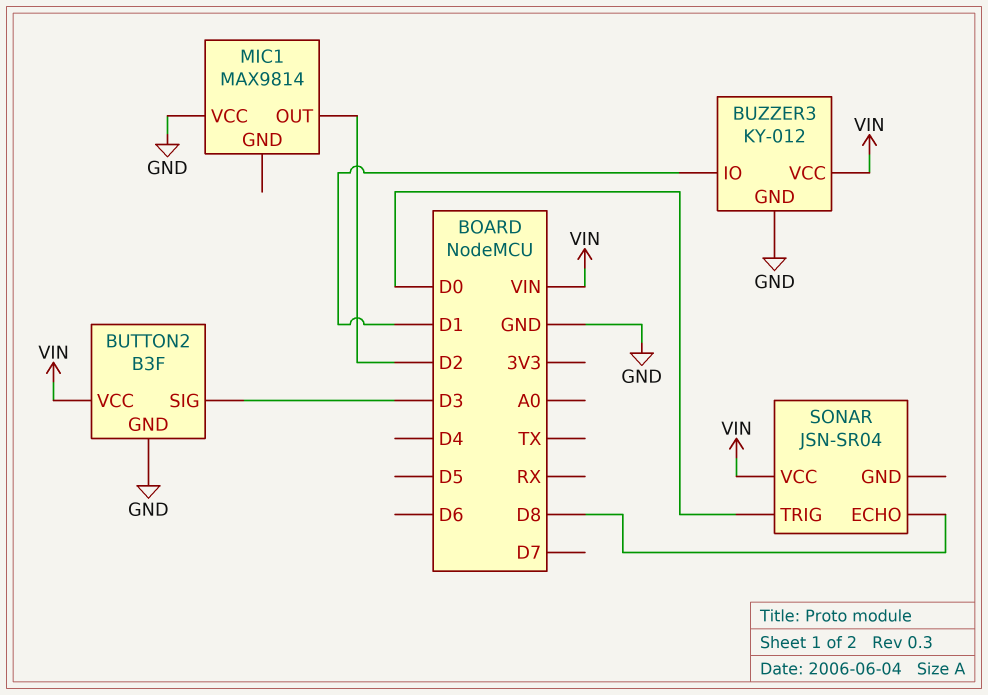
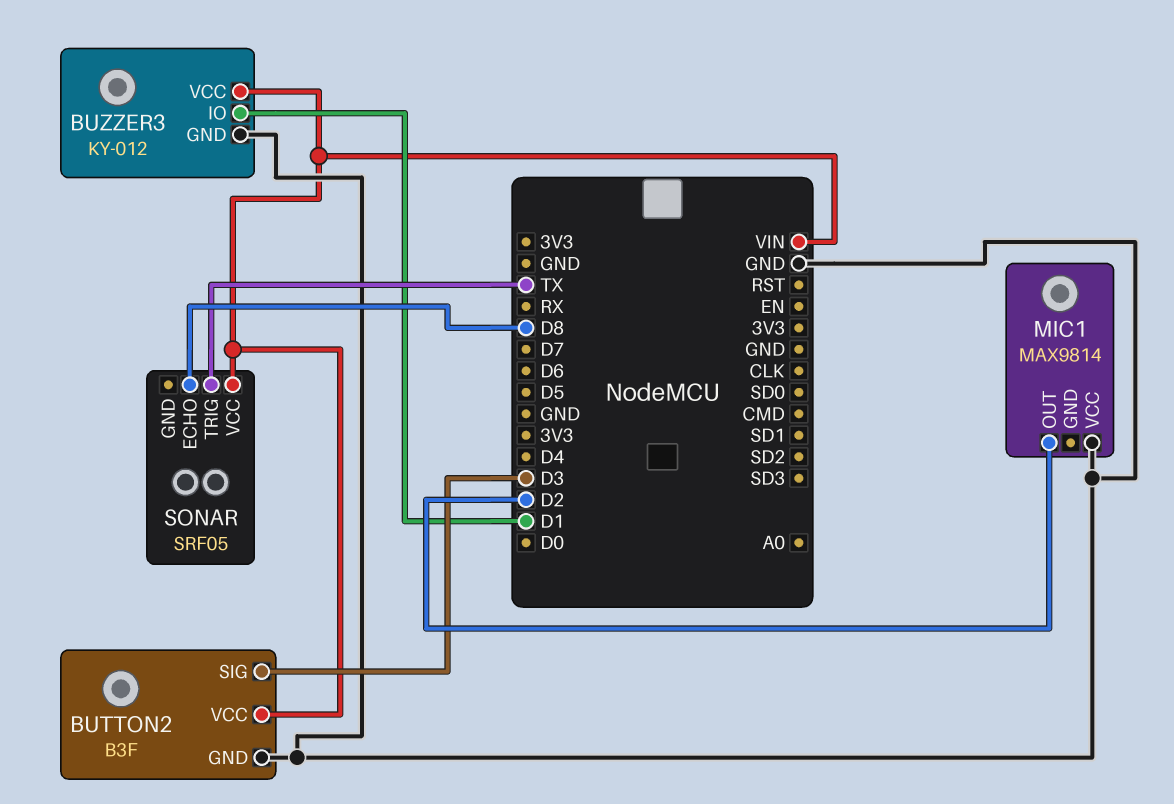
SONAR: JSN-SR04 -> SRF05
SONAR pin TRIG: D0 -> TX

